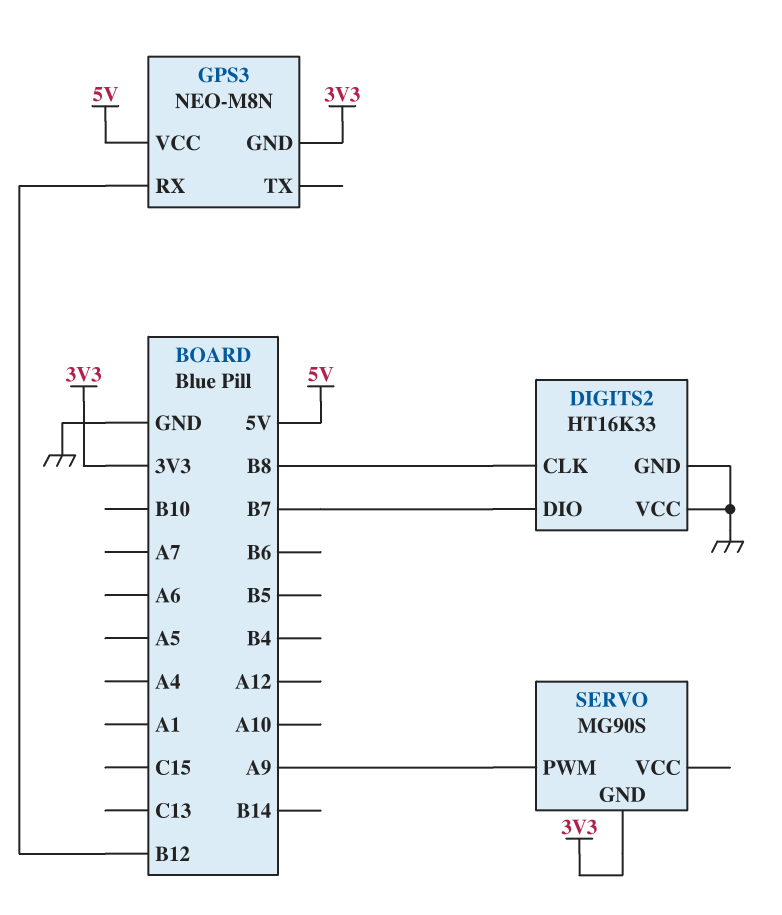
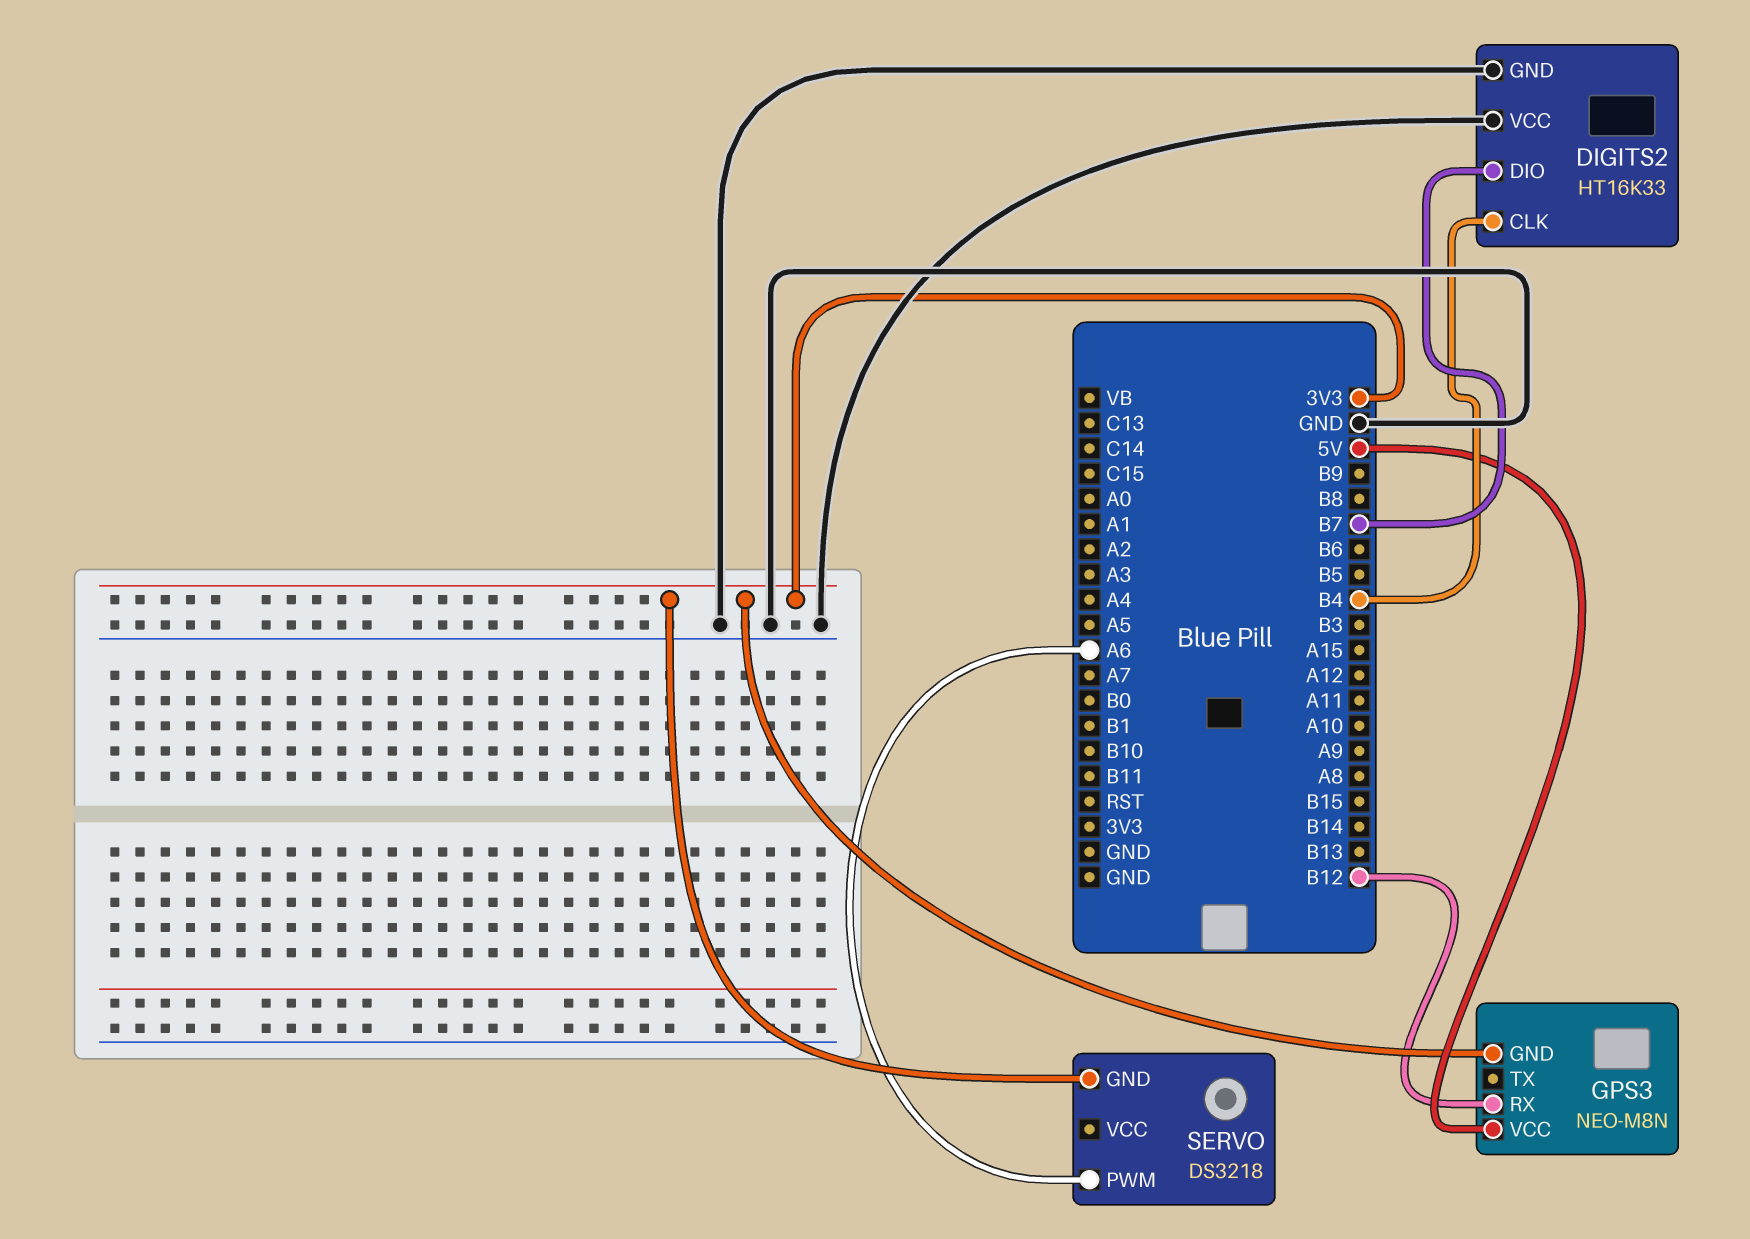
DIGITS2 pin CLK: B8 -> B4
SERVO: MG90S -> DS3218
SERVO pin PWM: A9 -> A6

